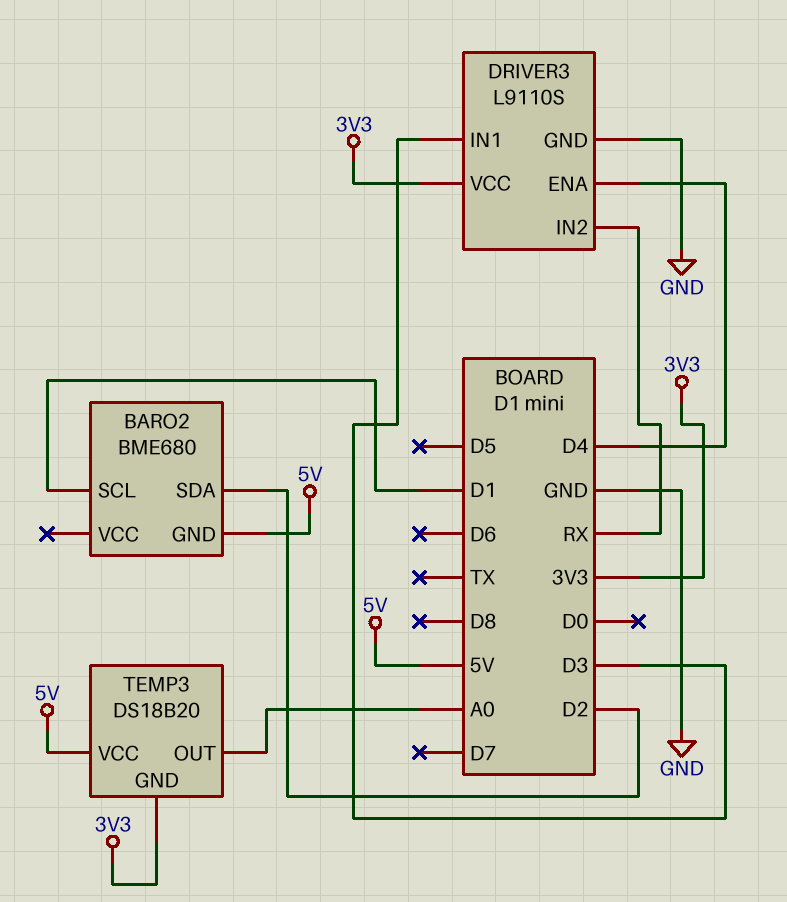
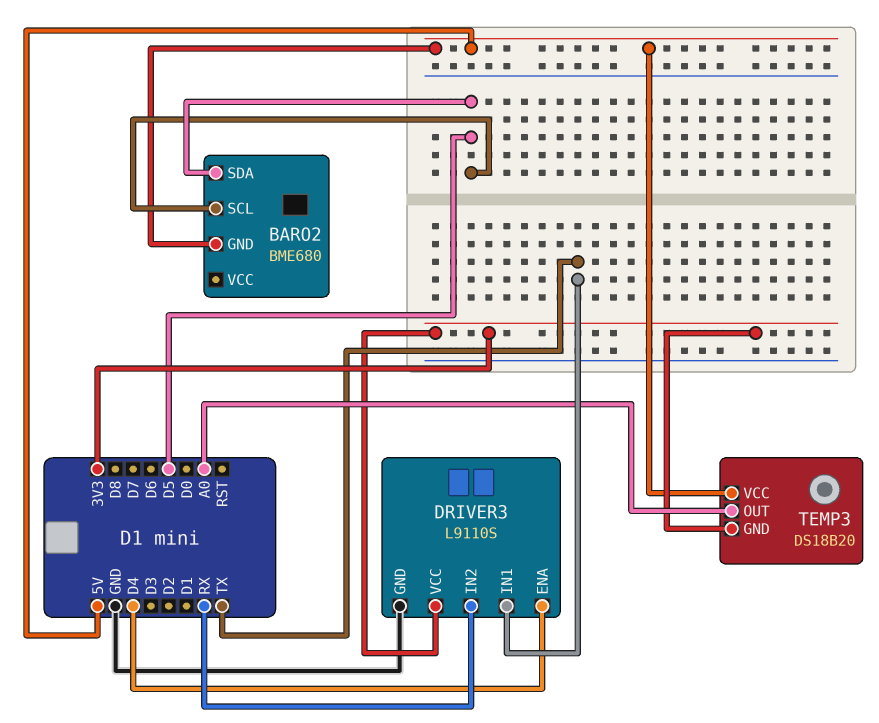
BARO2 pin SCL: D1 -> D5
BARO2 pin SDA: D2 -> D5
DRIVER3 pin IN1: D3 -> TX

